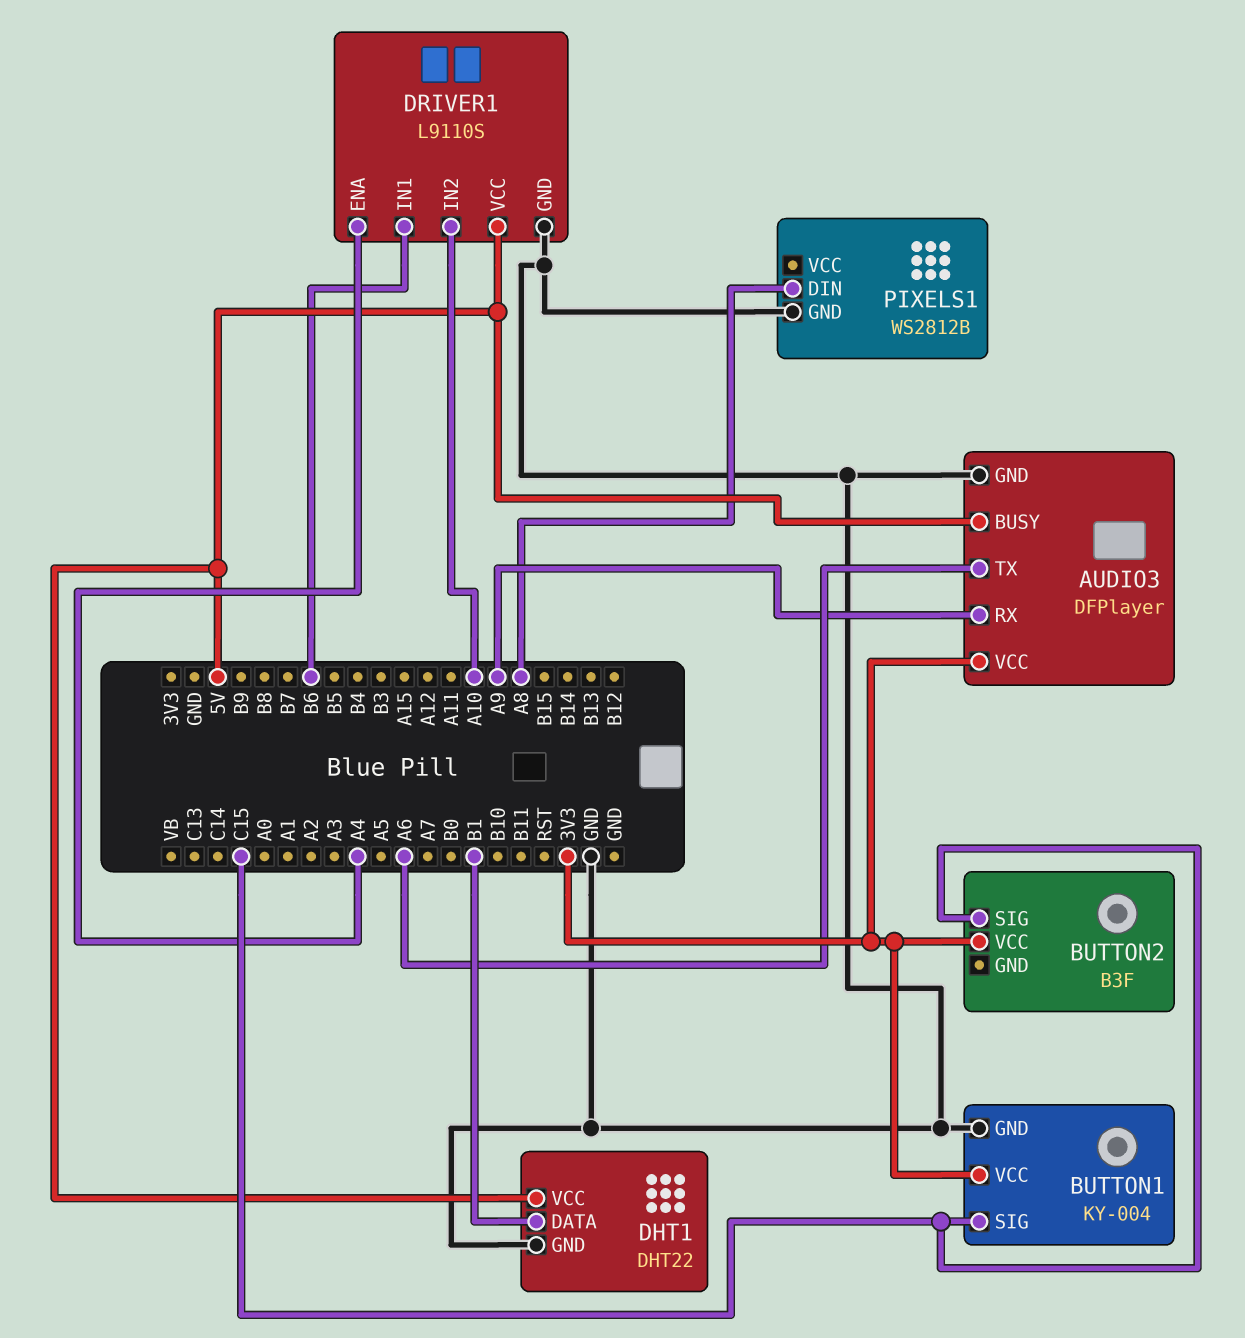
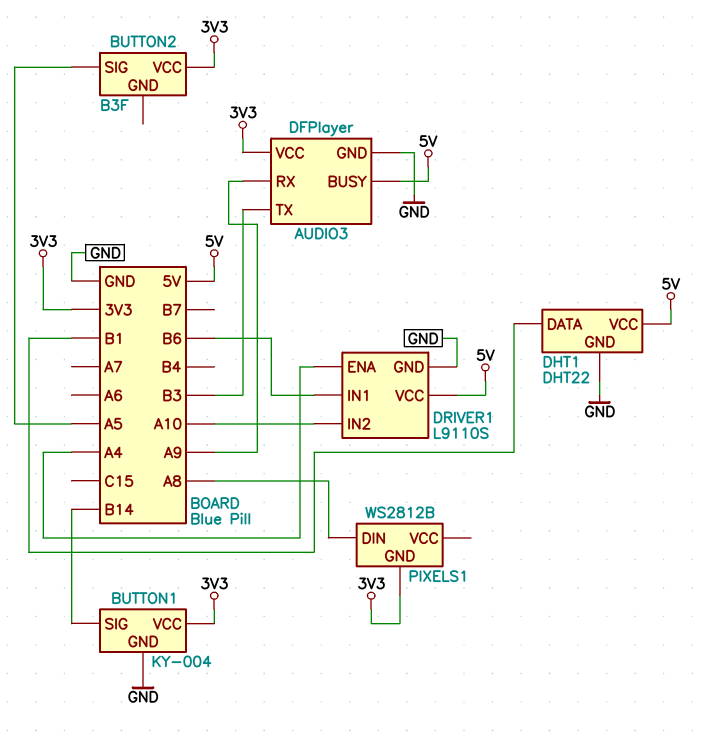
AUDIO3 pin TX: A6 -> B3
BUTTON1 pin SIG: C15 -> B14
BUTTON2 pin SIG: C15 -> A5
PIXELS1 pin GND: GND -> 3V3

